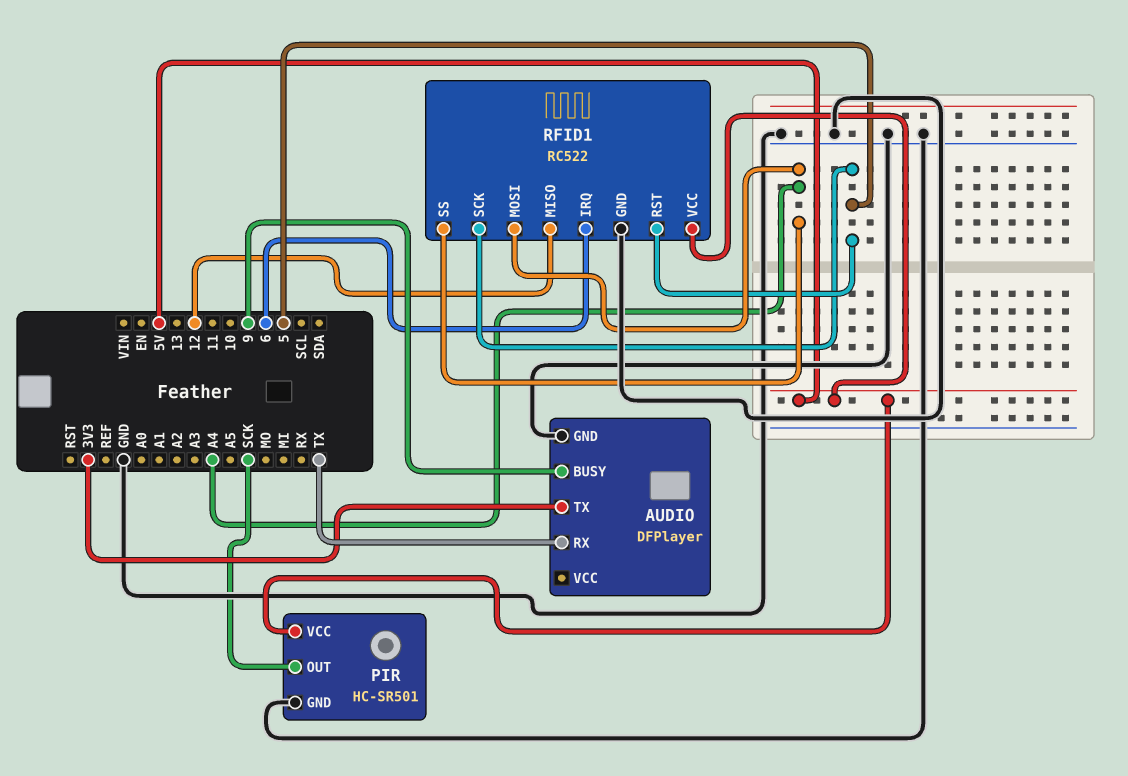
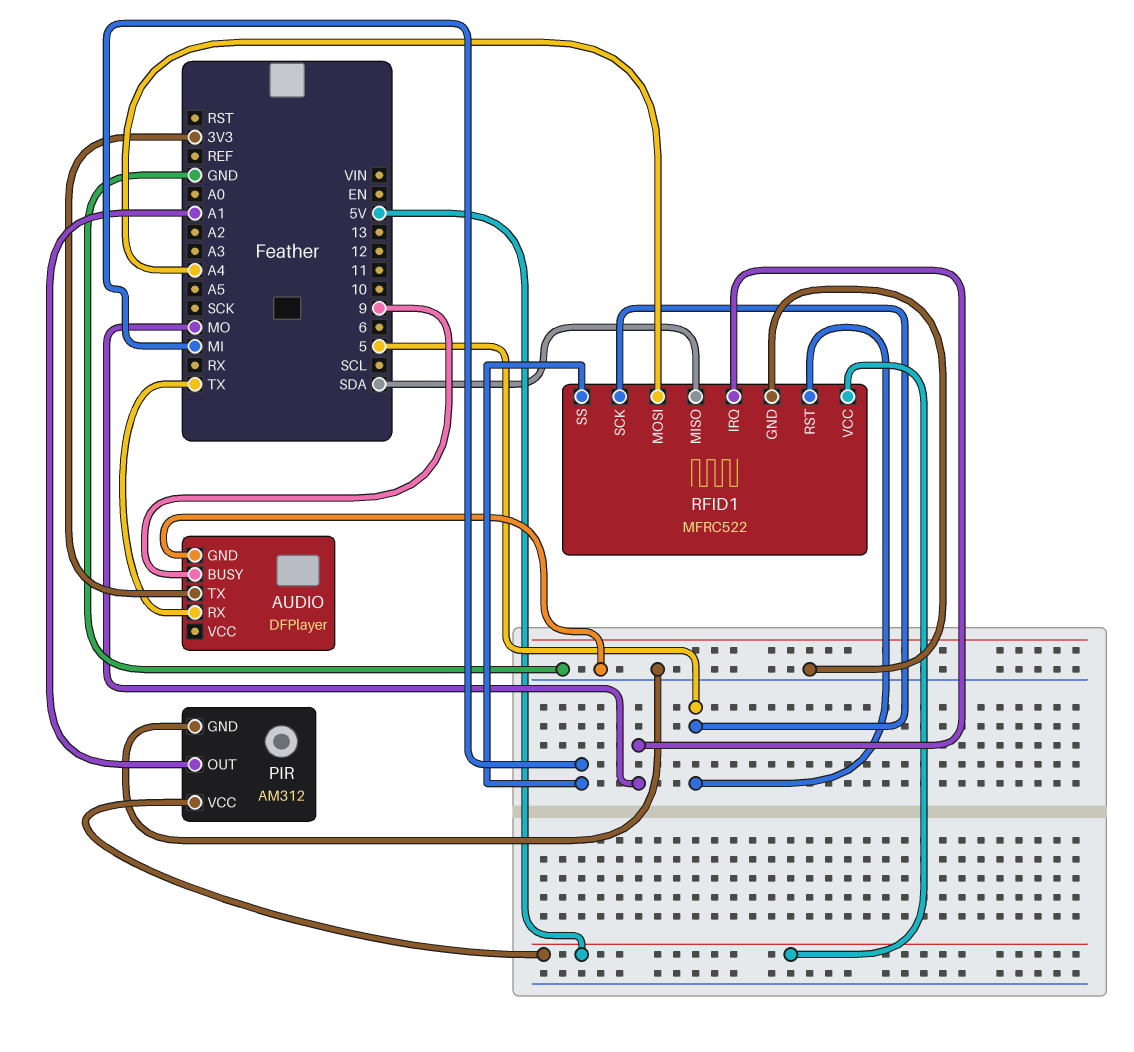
PIR: HC-SR501 -> AM312
PIR pin OUT: SCK -> A1
RFID1: RC522 -> MFRC522
RFID1 pin IRQ: 6 -> MO
RFID1 pin MISO: 12 -> SDA
RFID1 pin SS: A4 -> MI

